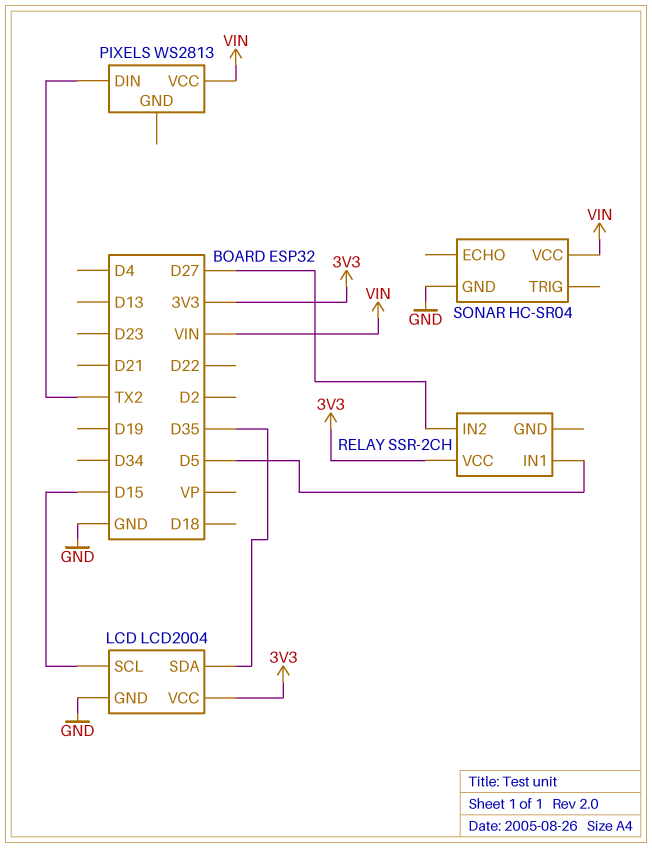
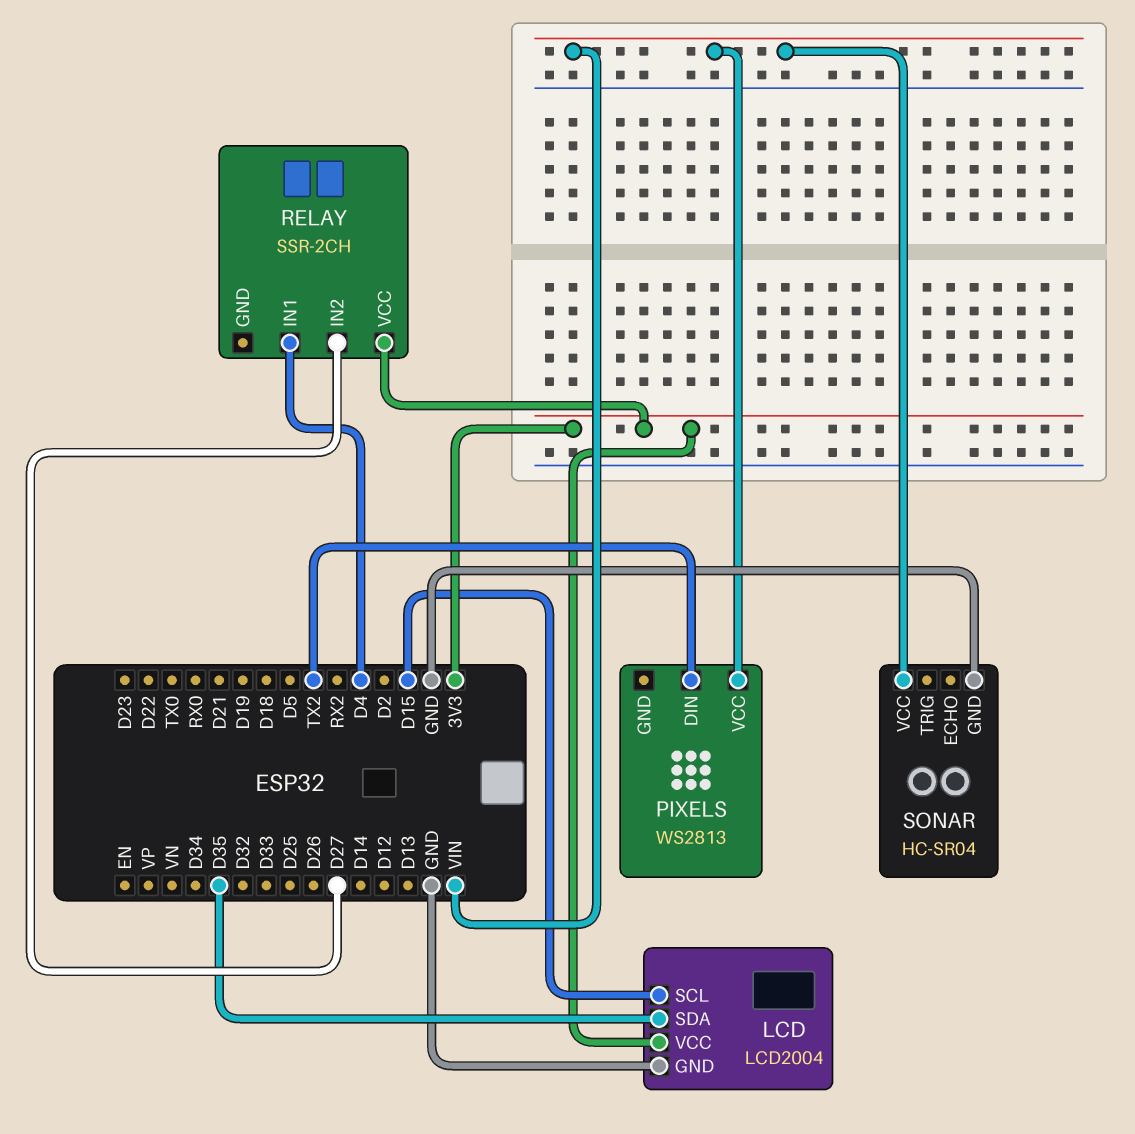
RELAY pin IN1: D5 -> D4

